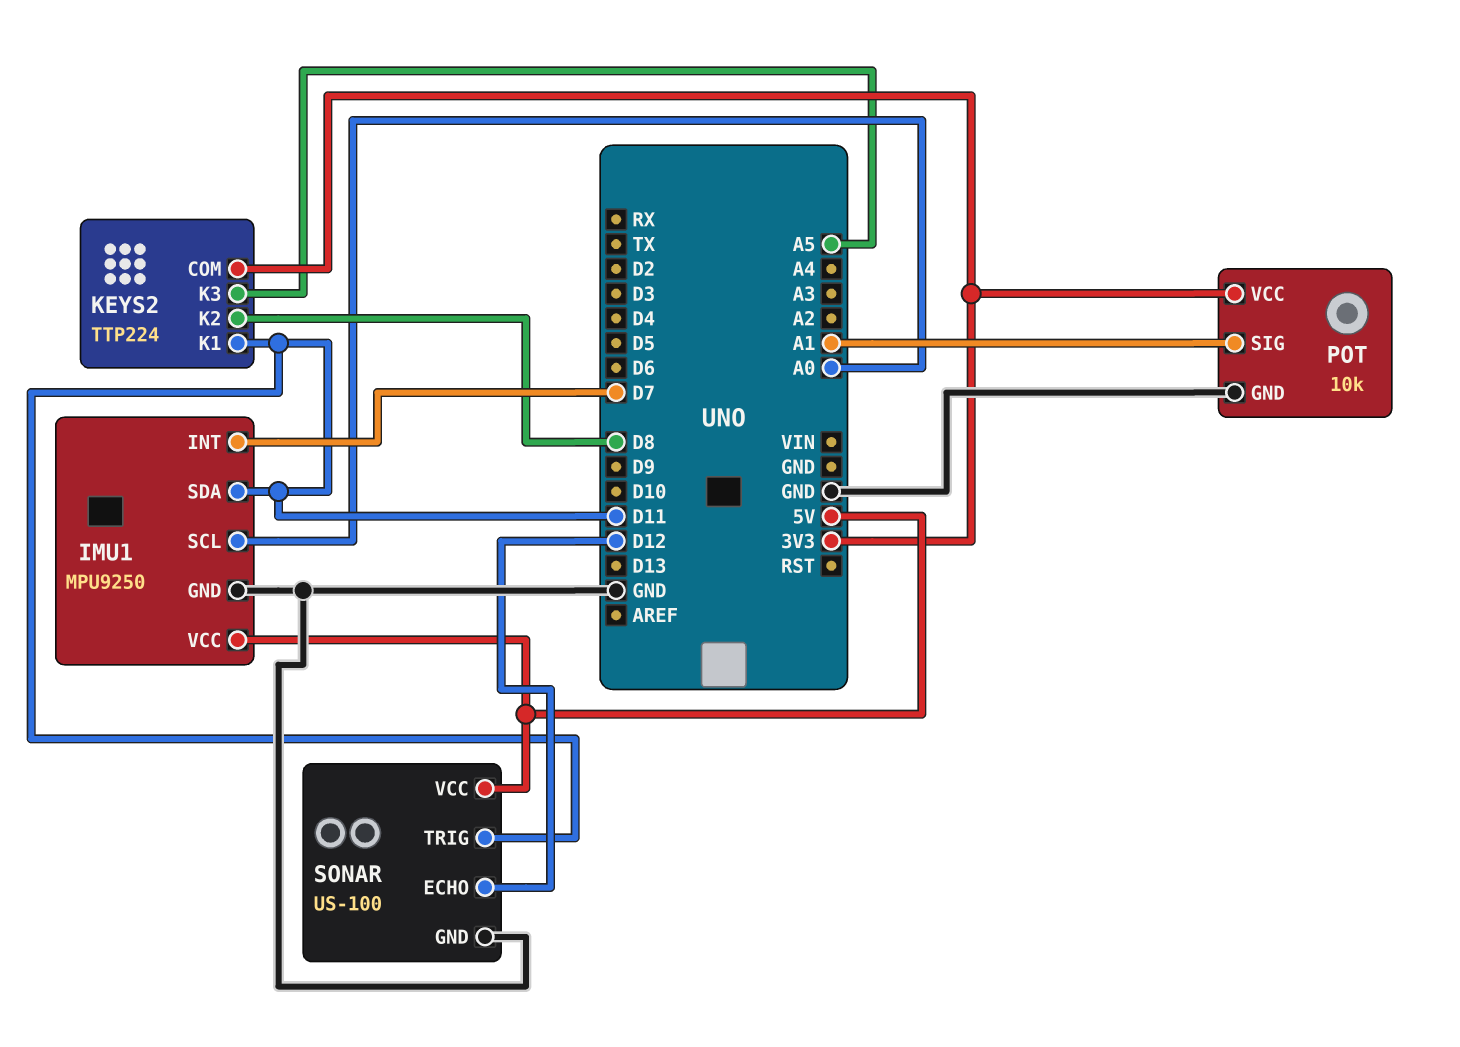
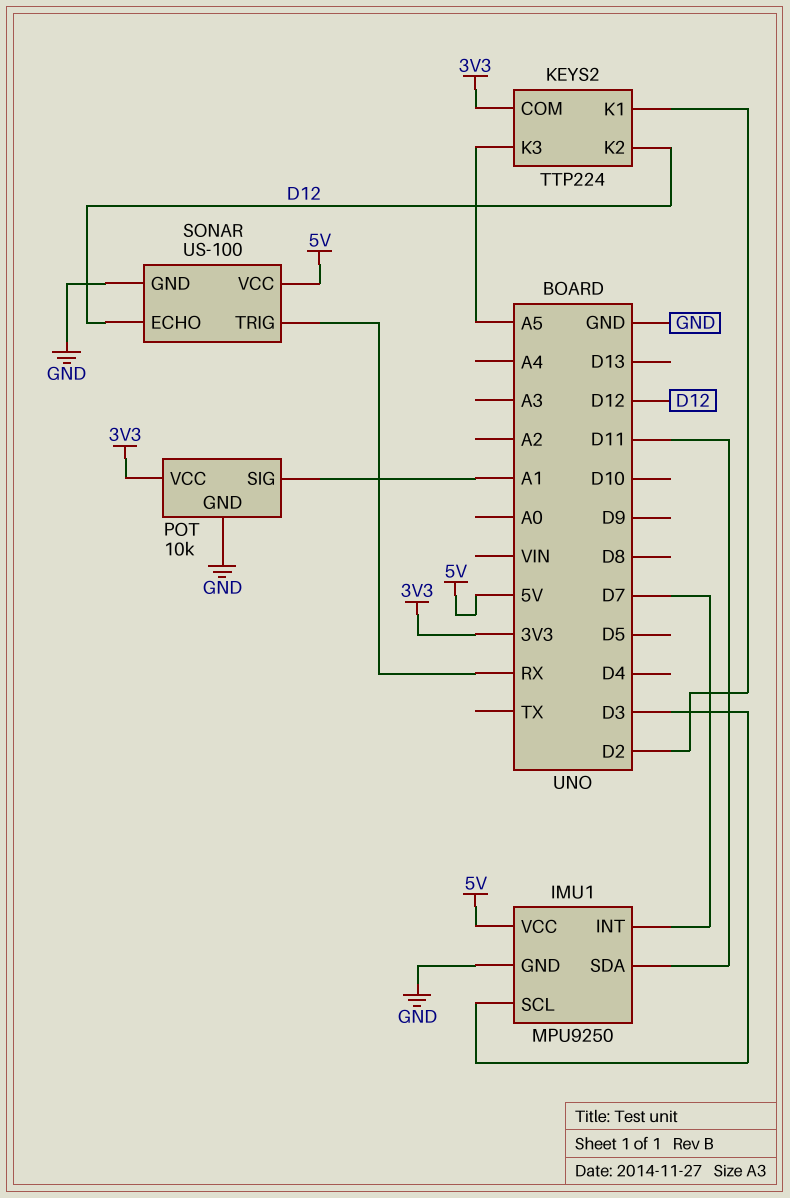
IMU1 pin SCL: A0 -> D3
KEYS2 pin K1: D11 -> D2
KEYS2 pin K2: D8 -> D12
SONAR pin TRIG: D11 -> RX

